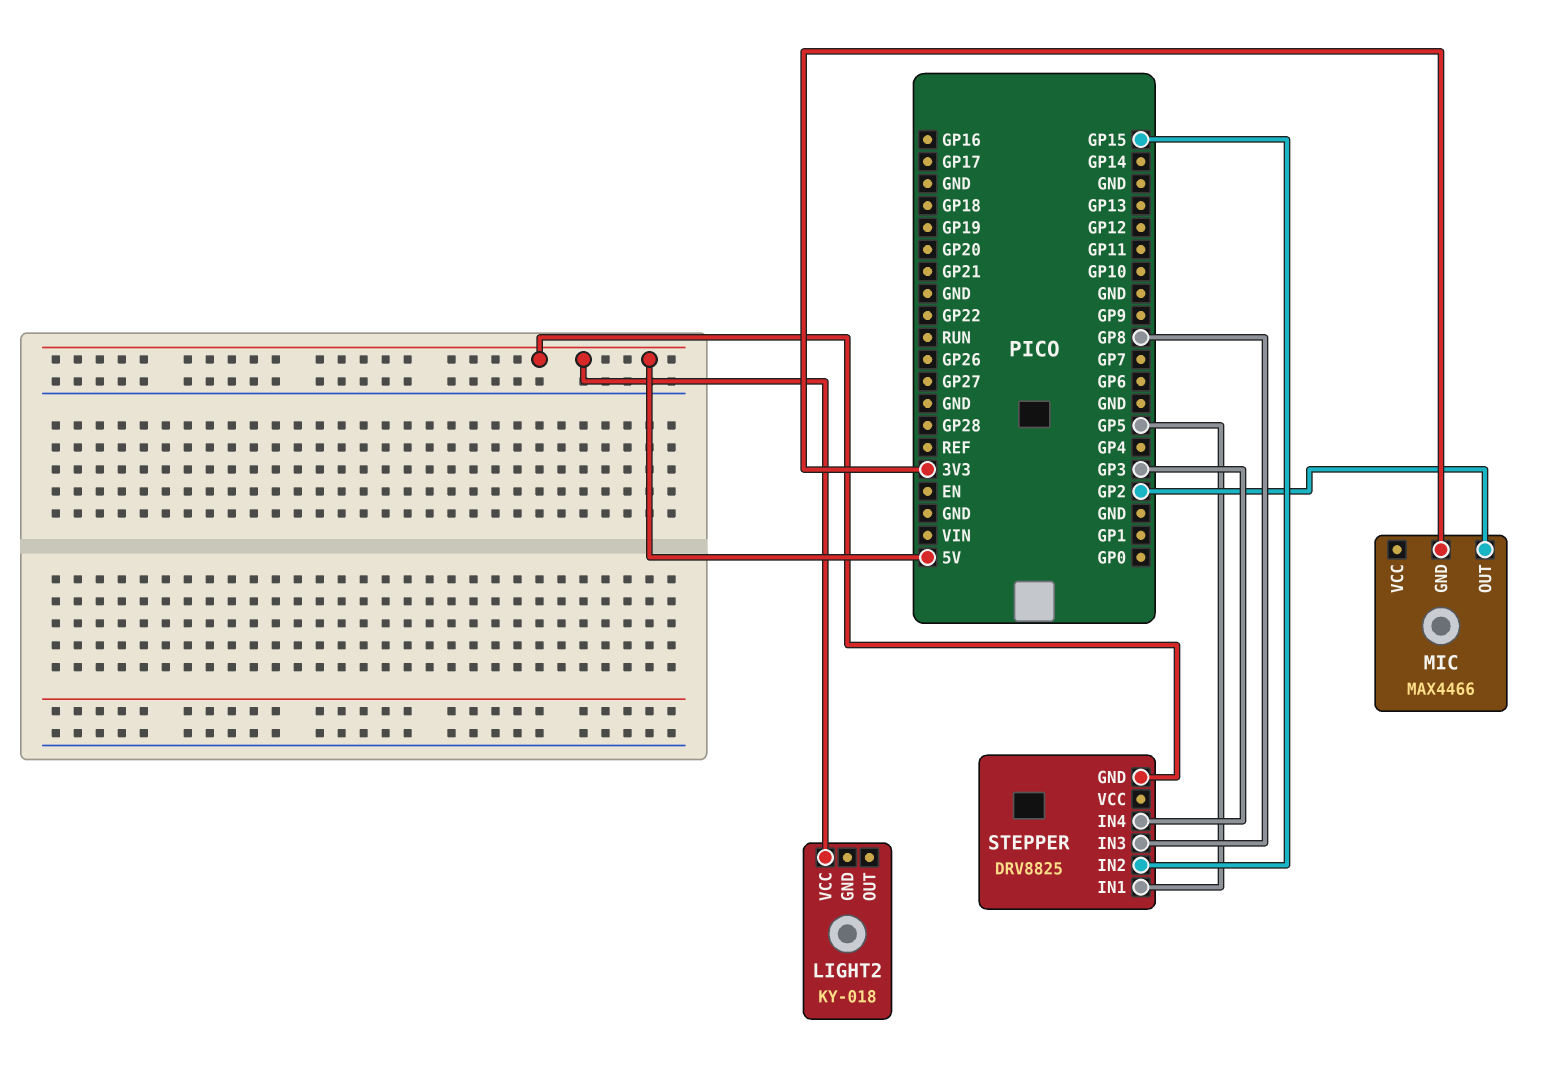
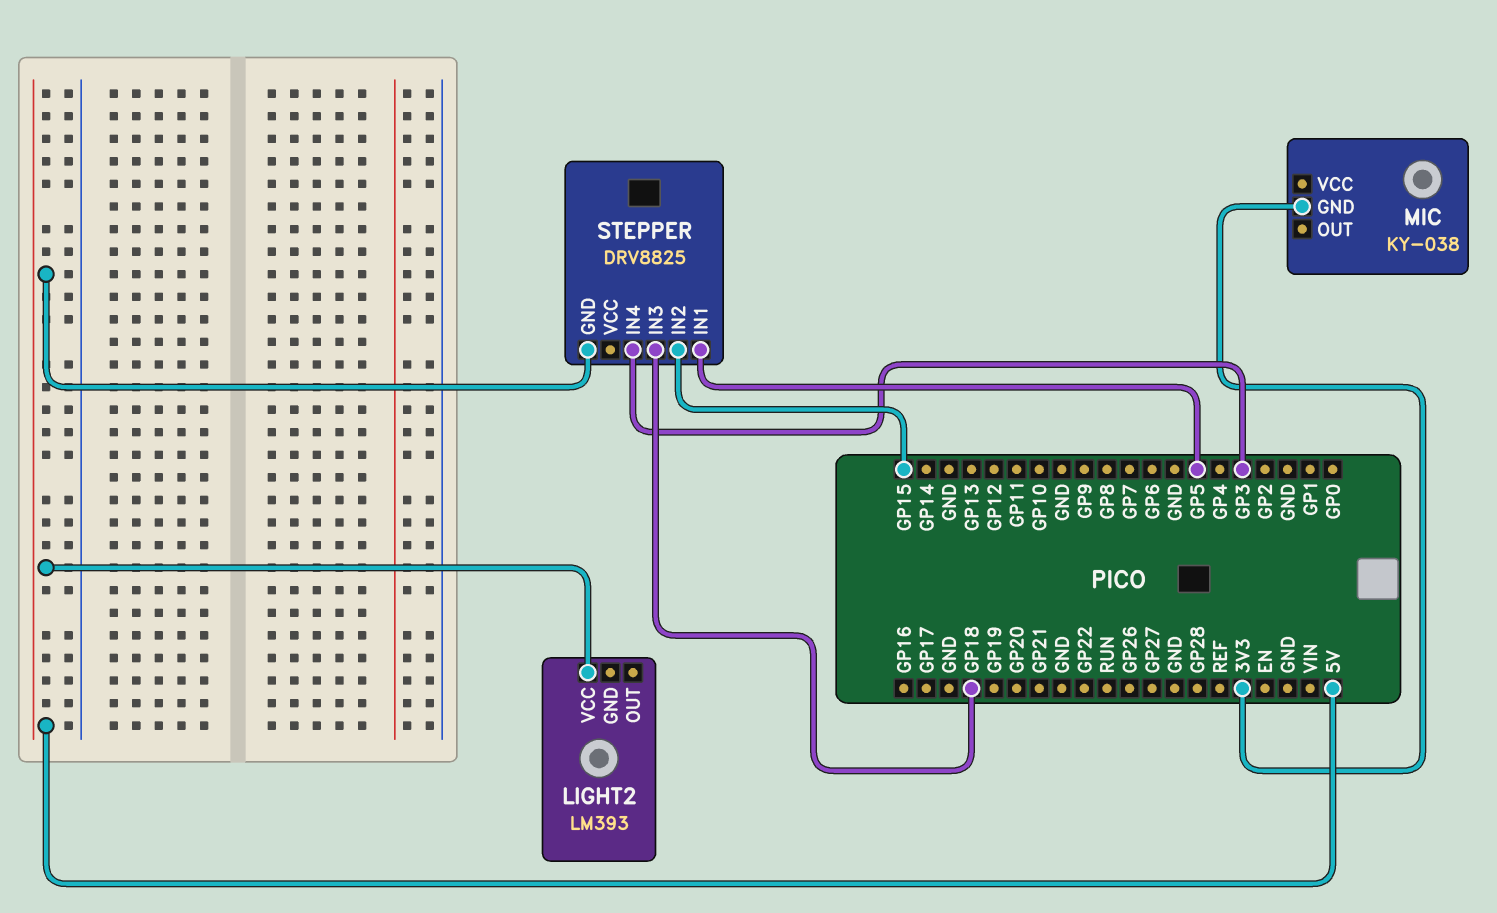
LIGHT2: KY-018 -> LM393
MIC: MAX4466 -> KY-038
MIC pin OUT: GP2 -> none
STEPPER pin IN3: GP8 -> GP18

